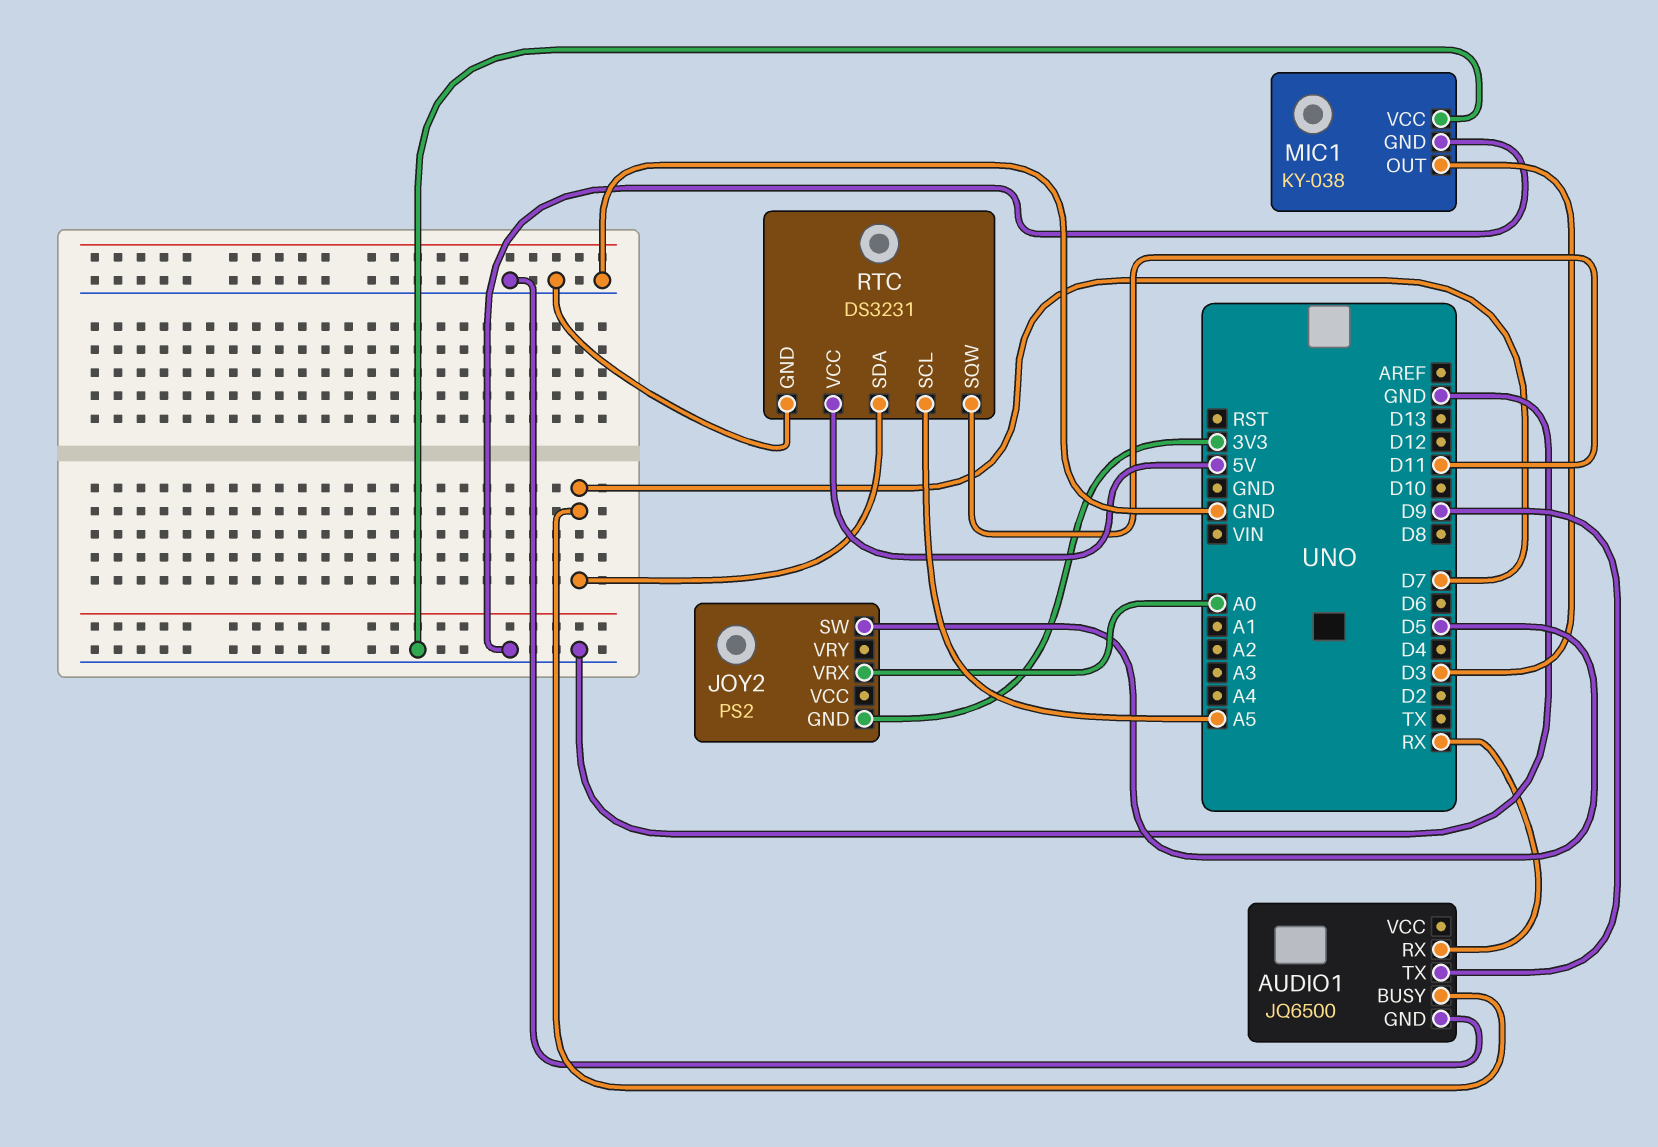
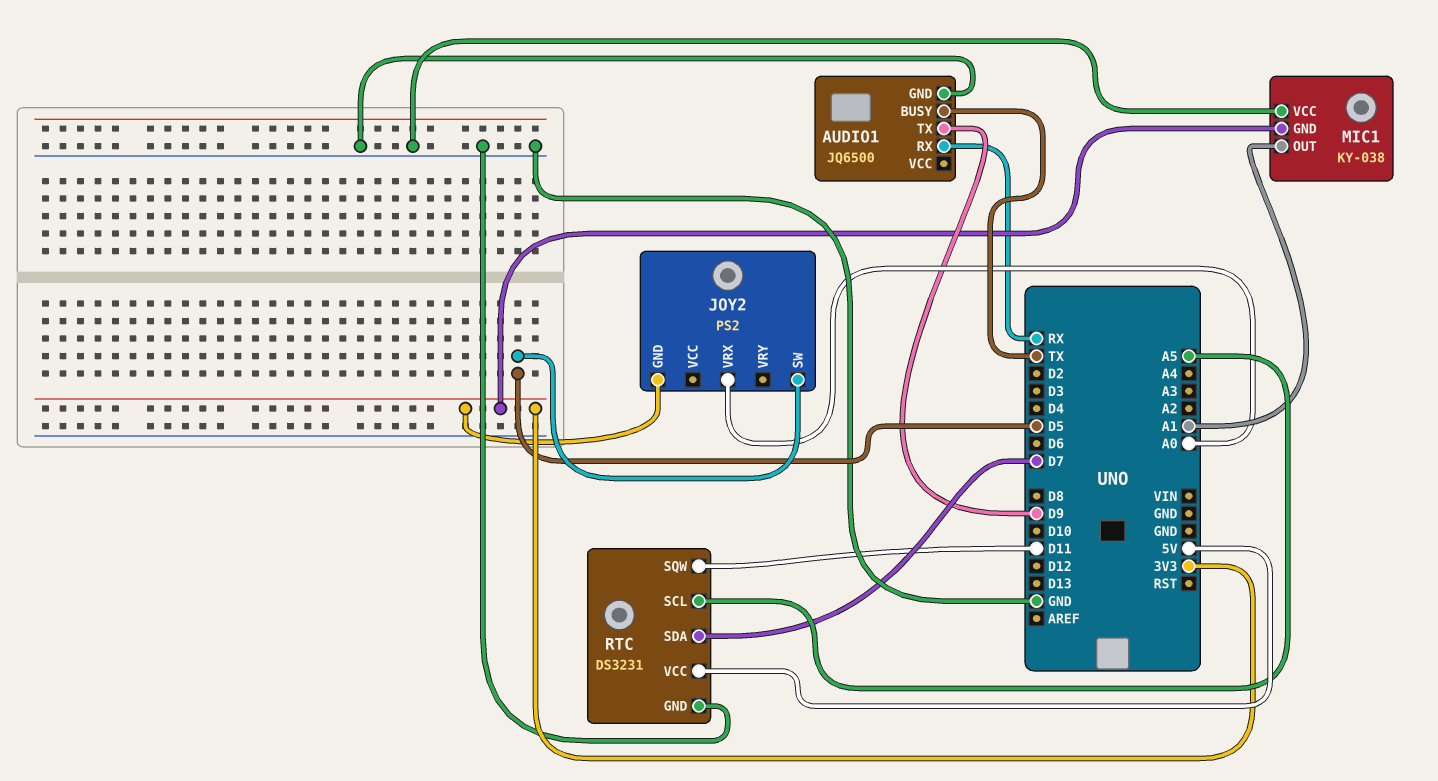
AUDIO1 pin BUSY: D7 -> TX
MIC1 pin GND: GND -> 3V3
MIC1 pin OUT: D3 -> A1

